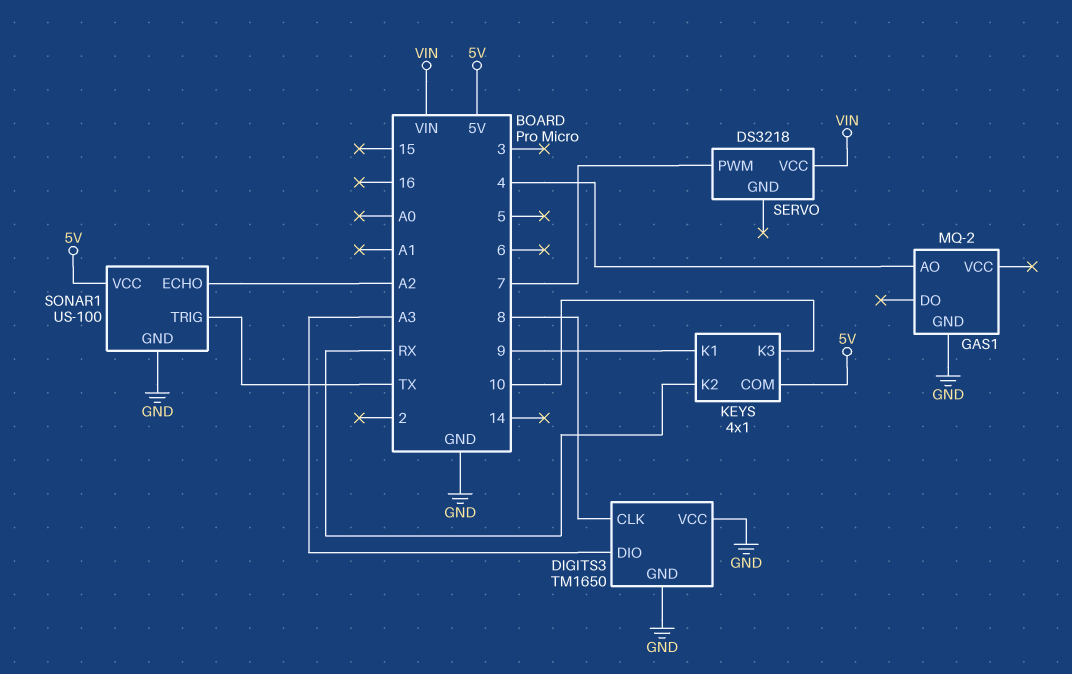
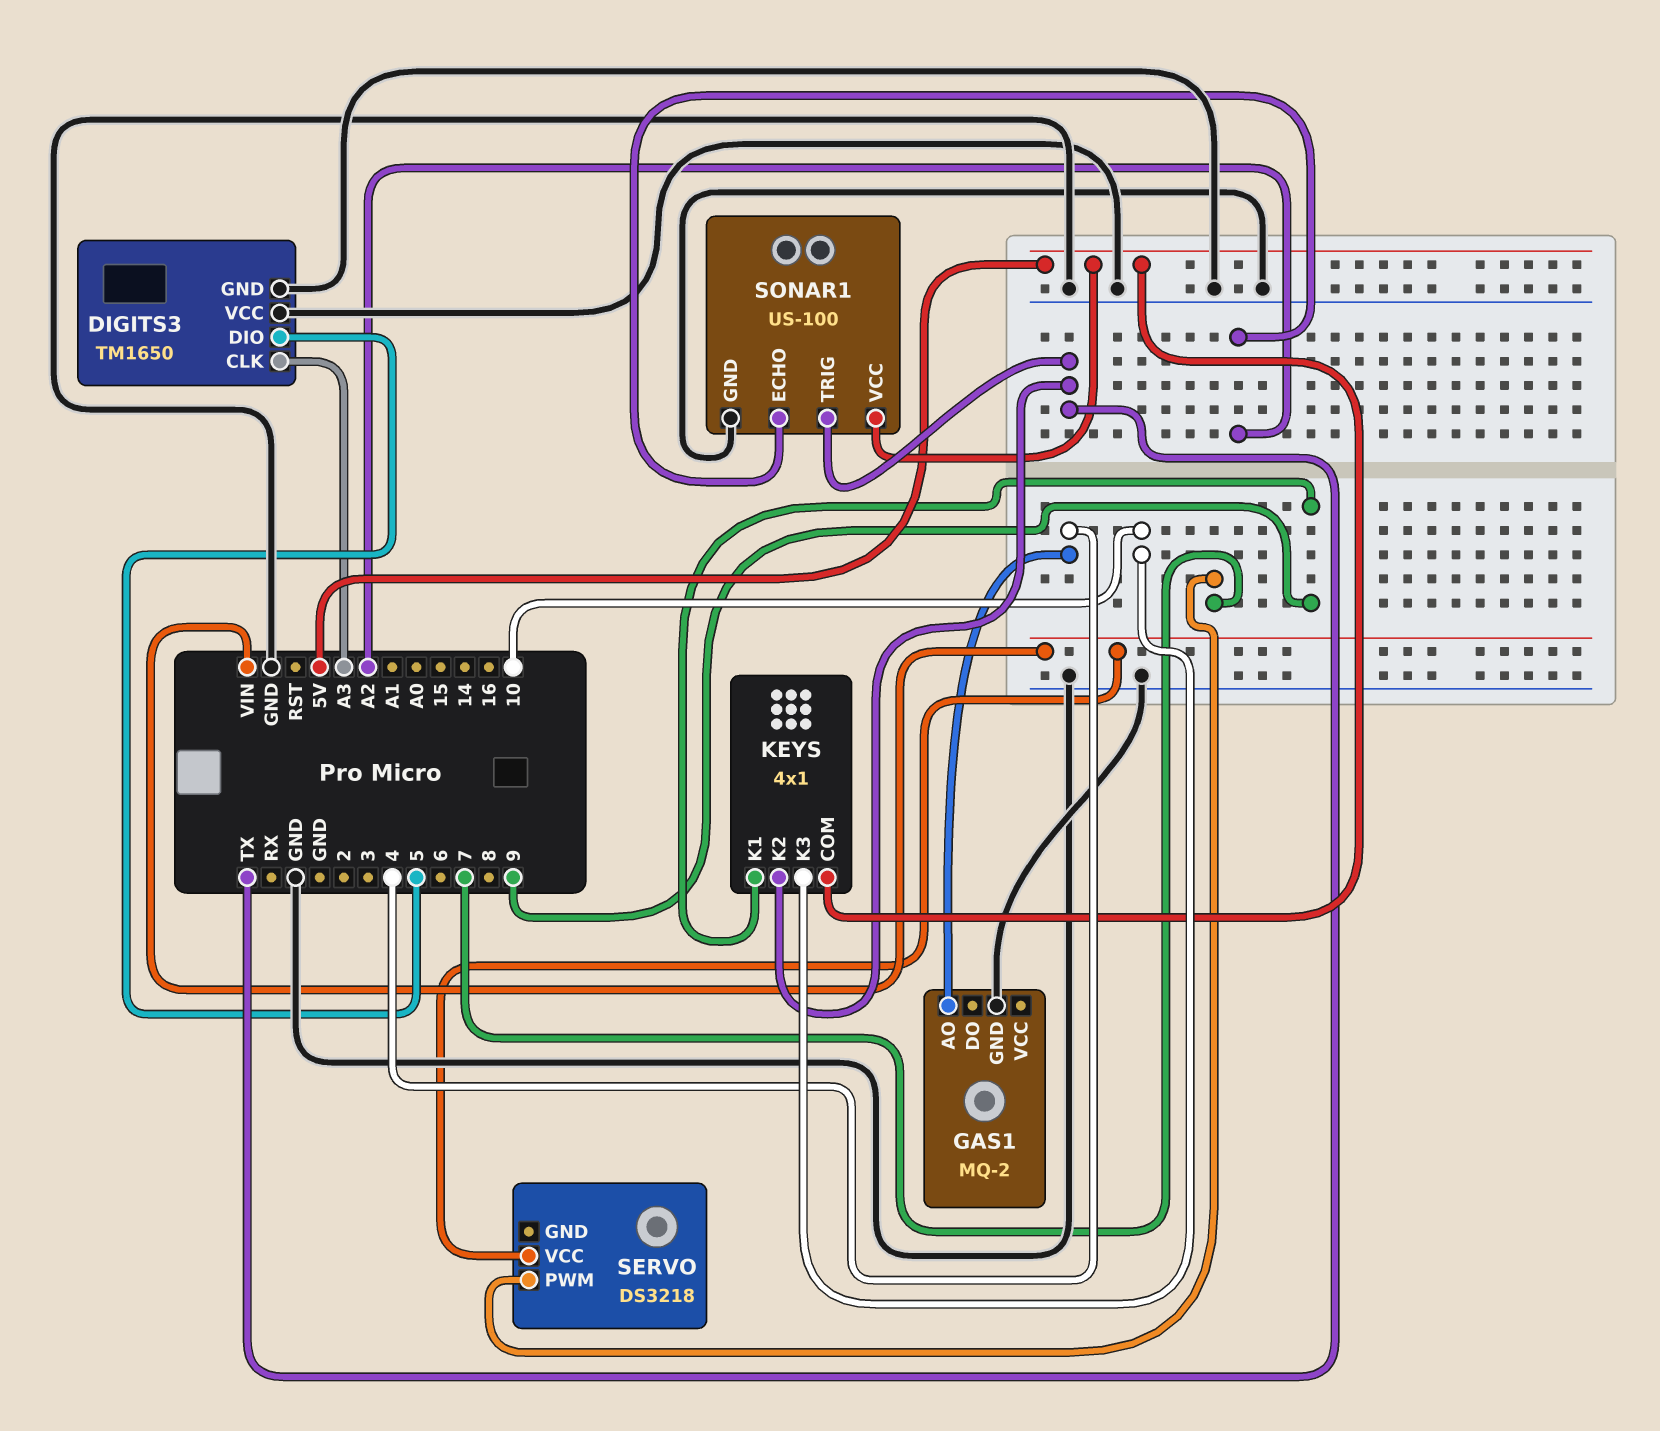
DIGITS3 pin CLK: 8 -> A3
DIGITS3 pin DIO: A3 -> 5
KEYS pin K2: RX -> TX

